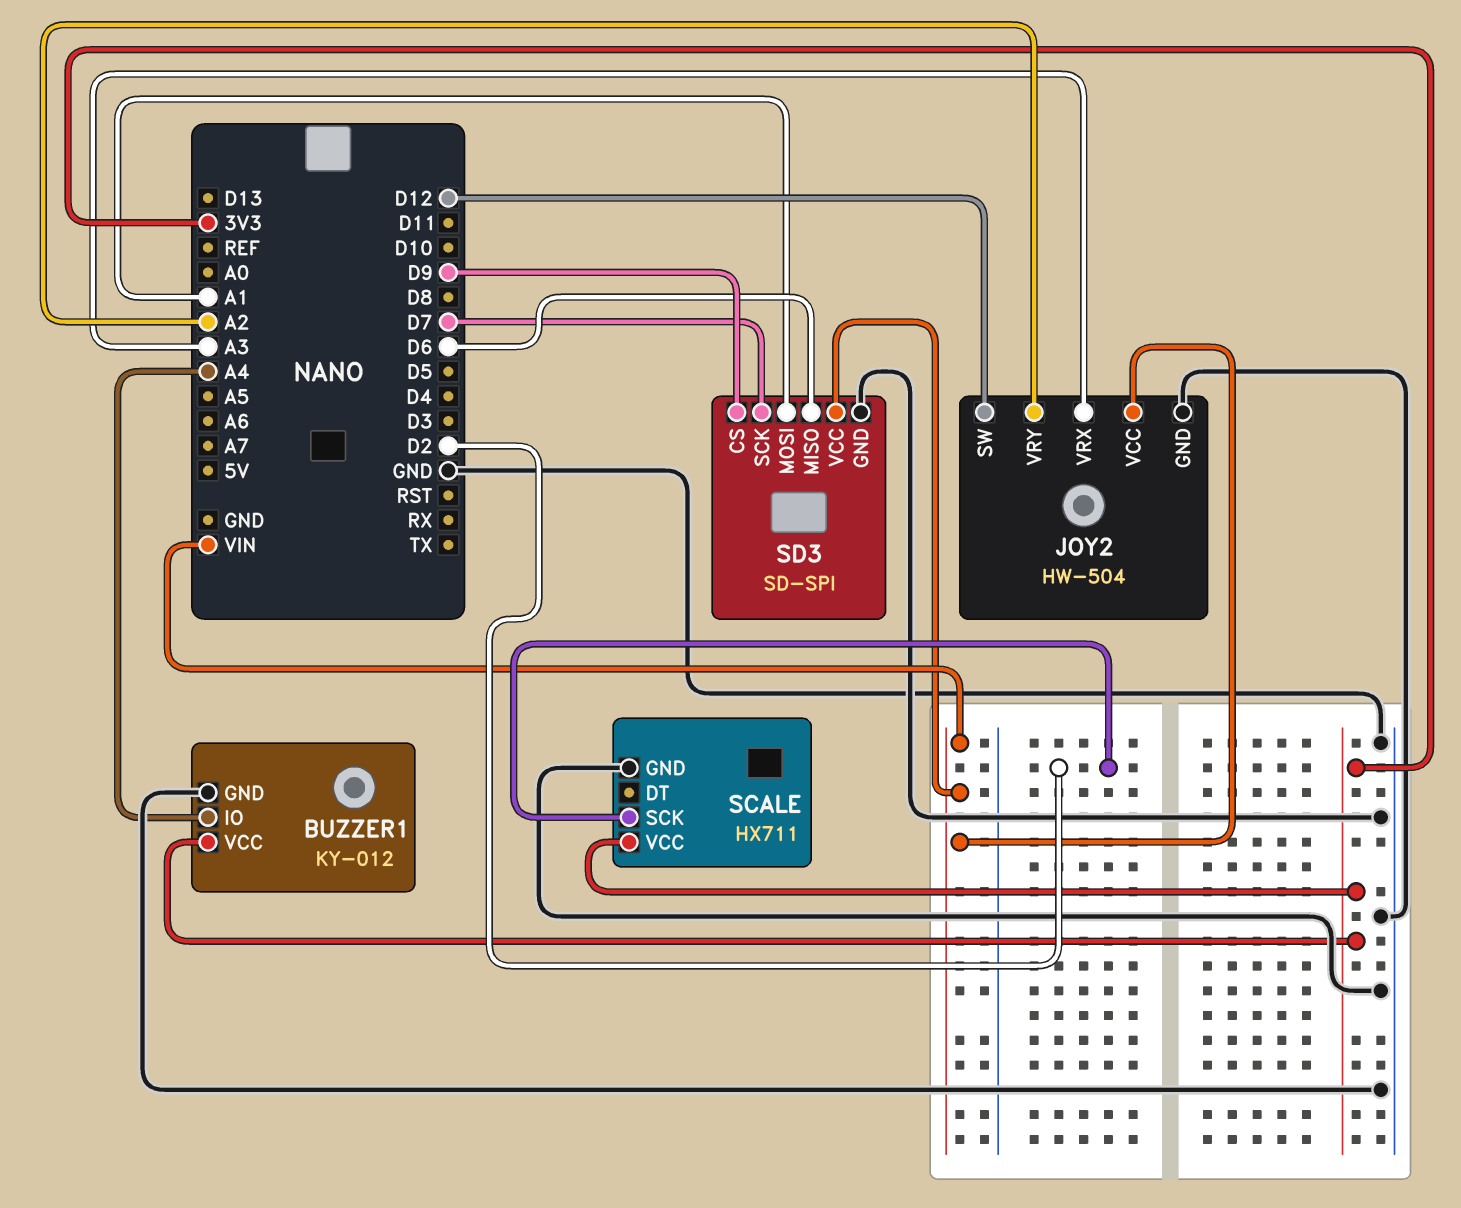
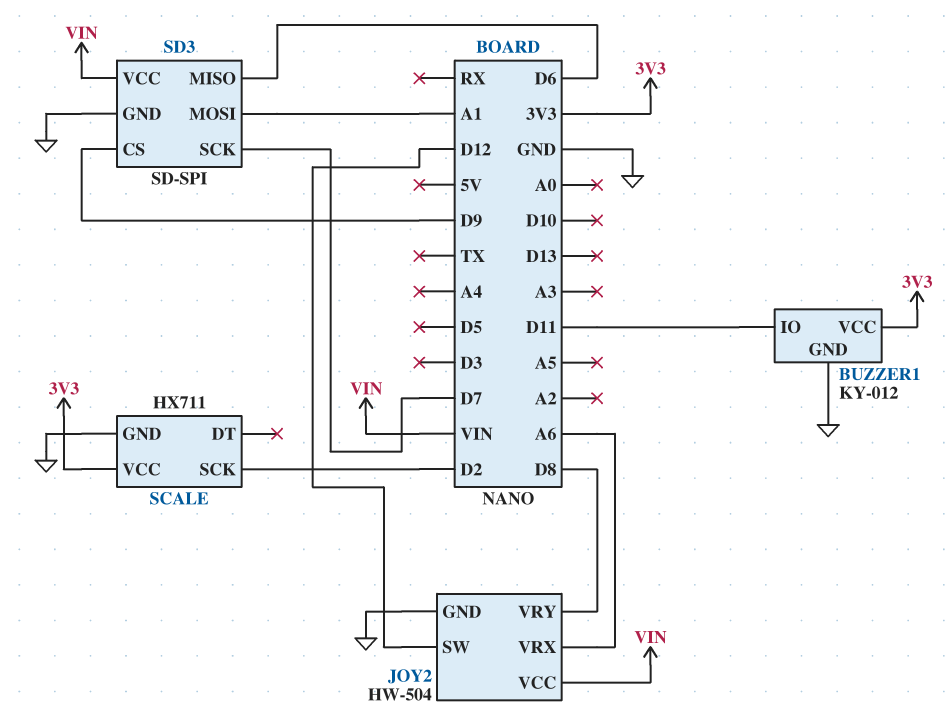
BUZZER1 pin IO: A4 -> D11
JOY2 pin VRX: A3 -> A6
JOY2 pin VRY: A2 -> D8

